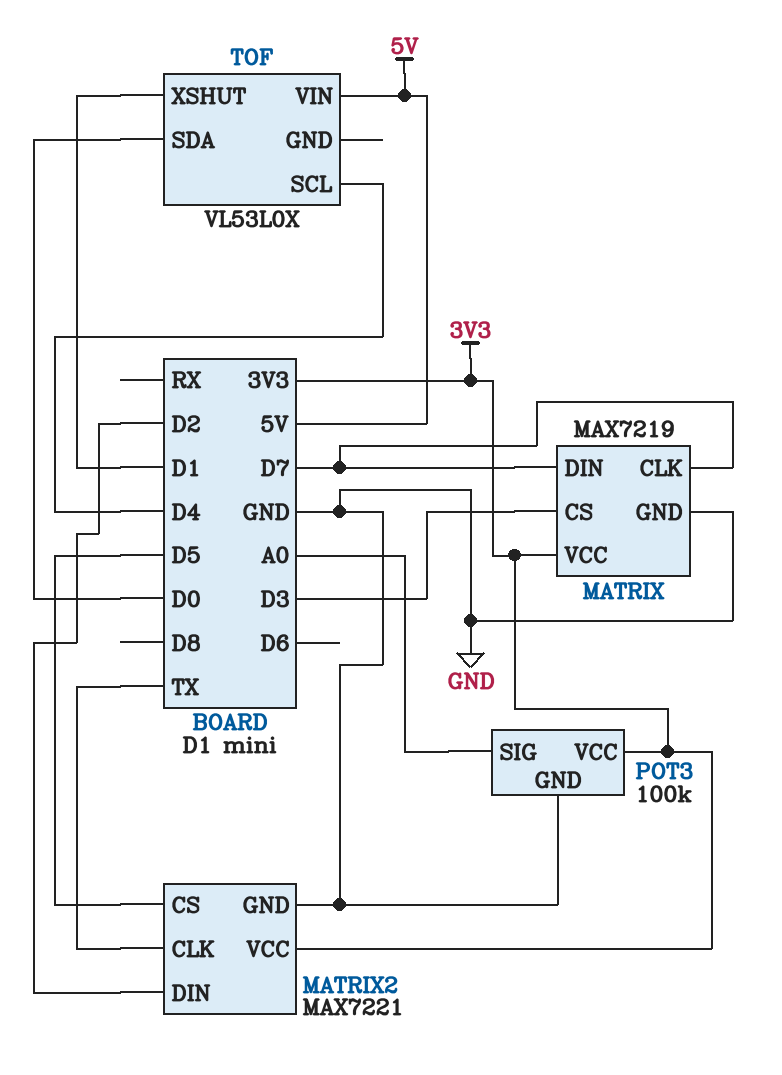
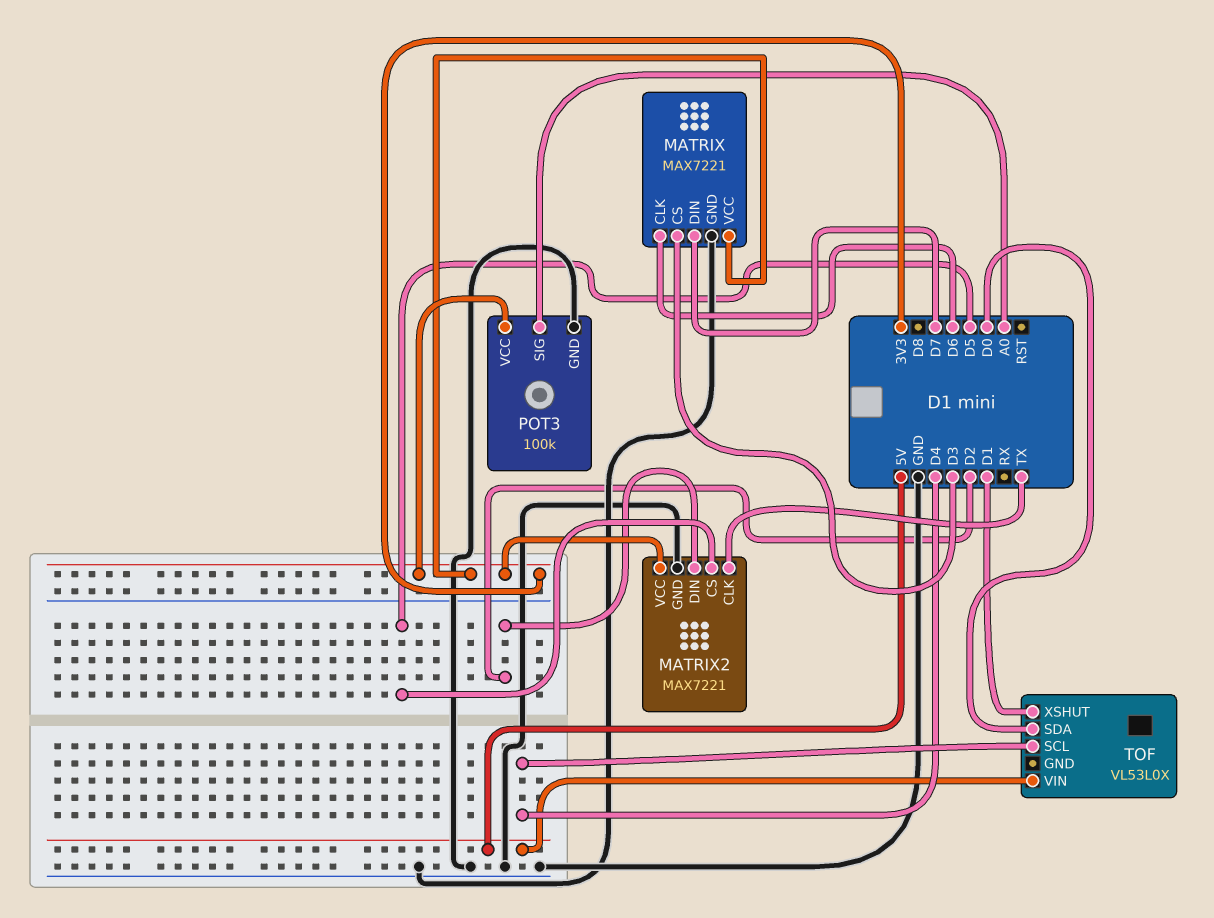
MATRIX: MAX7219 -> MAX7221
MATRIX pin CLK: D7 -> D6

